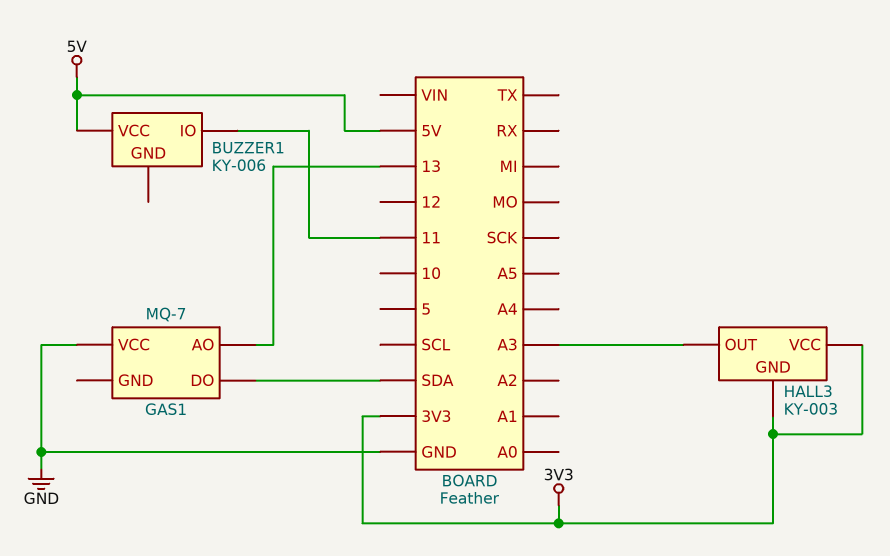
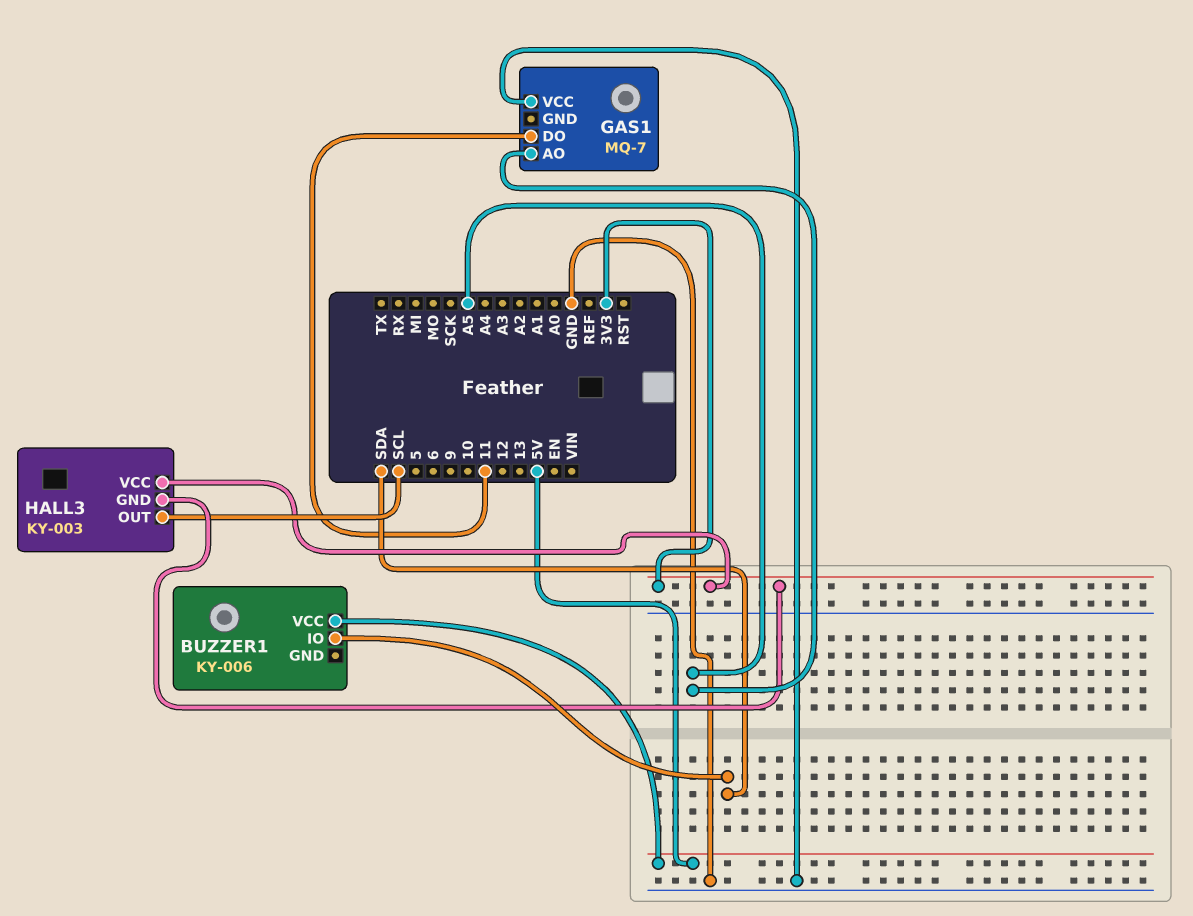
BUZZER1 pin IO: 11 -> SDA
GAS1 pin AO: 13 -> A5
GAS1 pin DO: SDA -> 11
HALL3 pin OUT: A3 -> SCL

